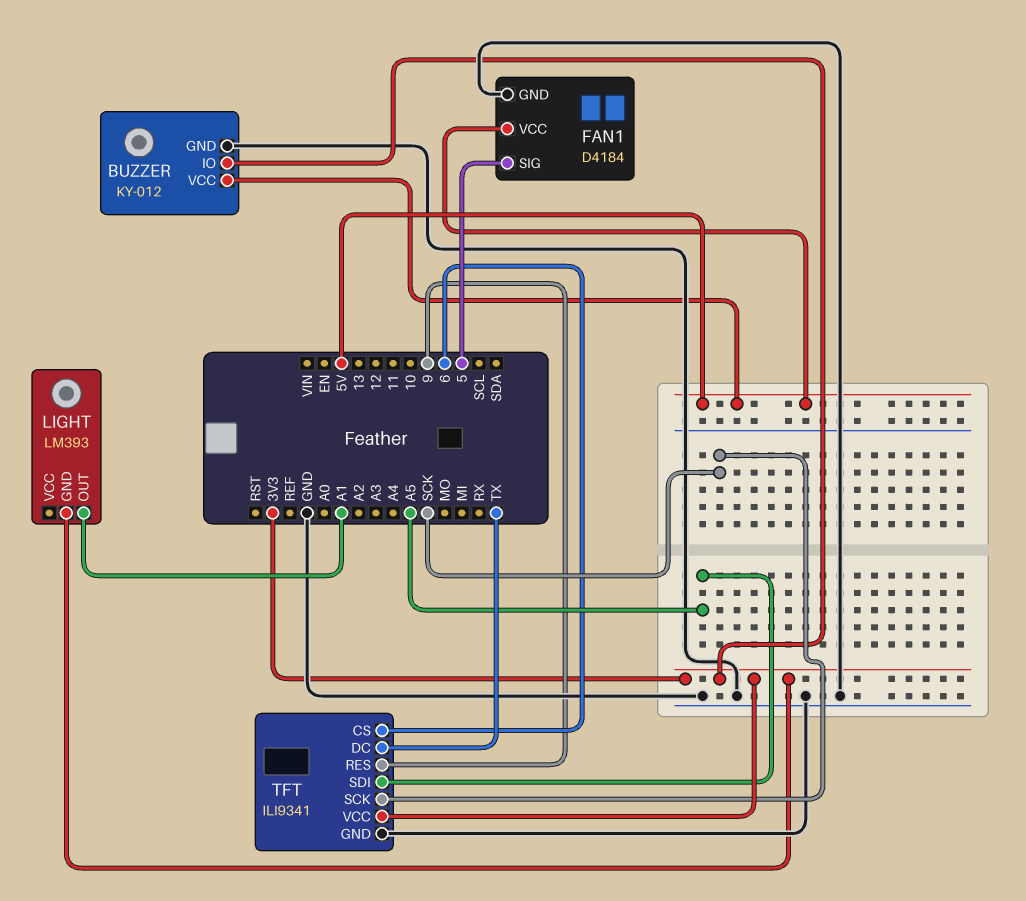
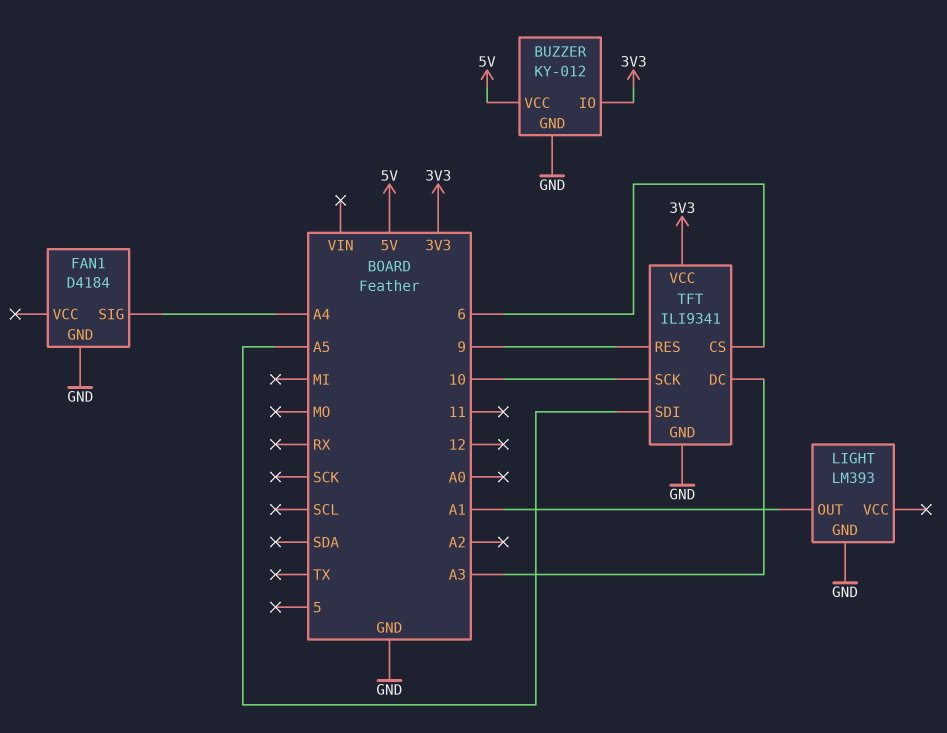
FAN1 pin SIG: 5 -> A4
FAN1 pin VCC: 5V -> none
LIGHT pin GND: 3V3 -> GND
TFT pin DC: TX -> A3
TFT pin SCK: SCK -> 10

